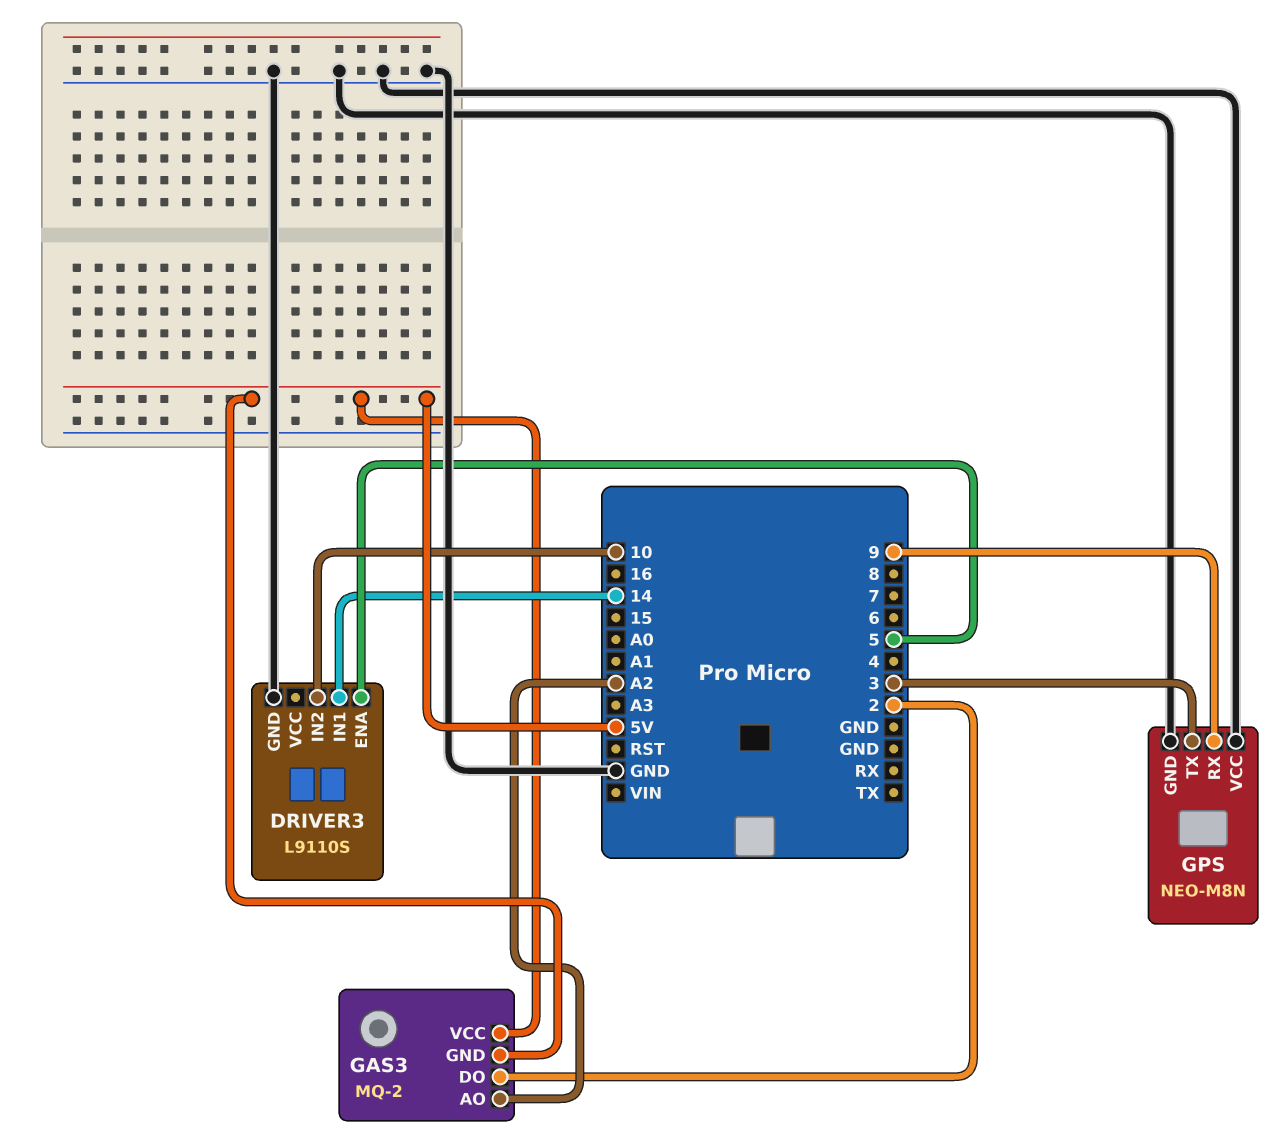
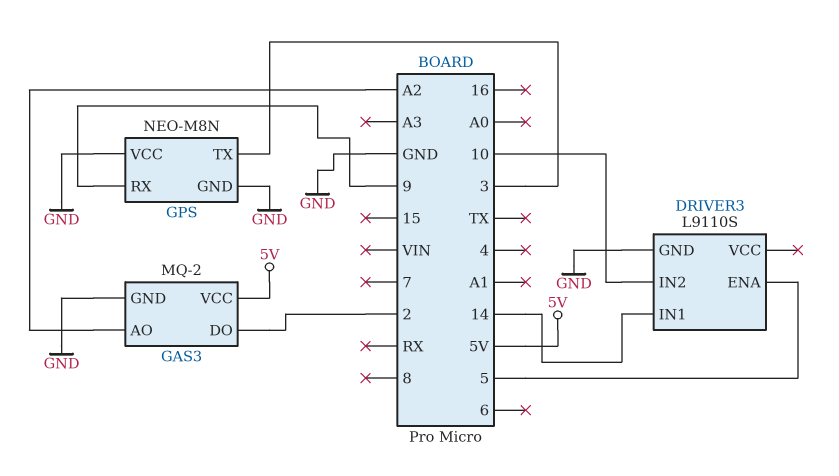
GAS3 pin GND: 5V -> GND

